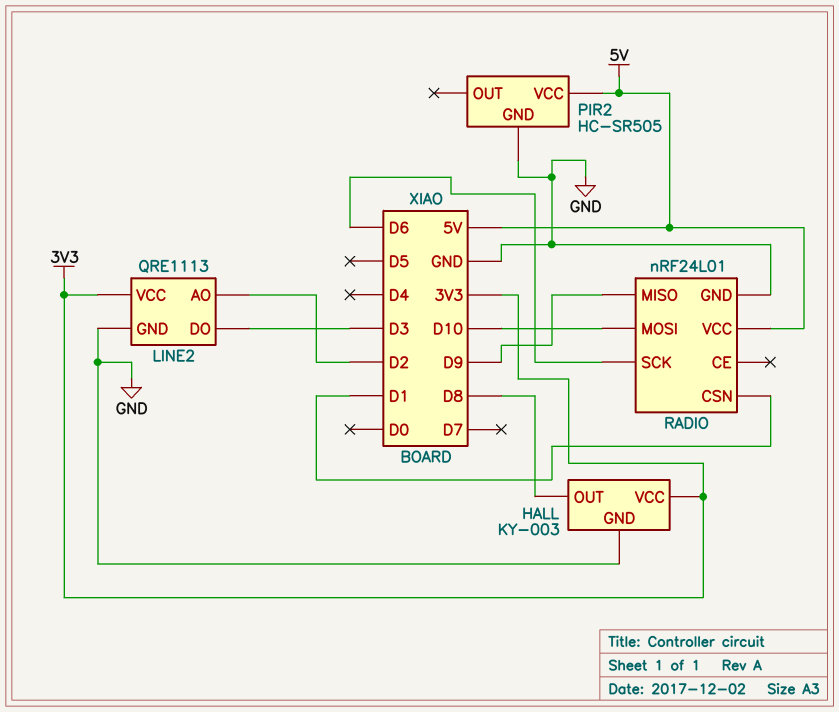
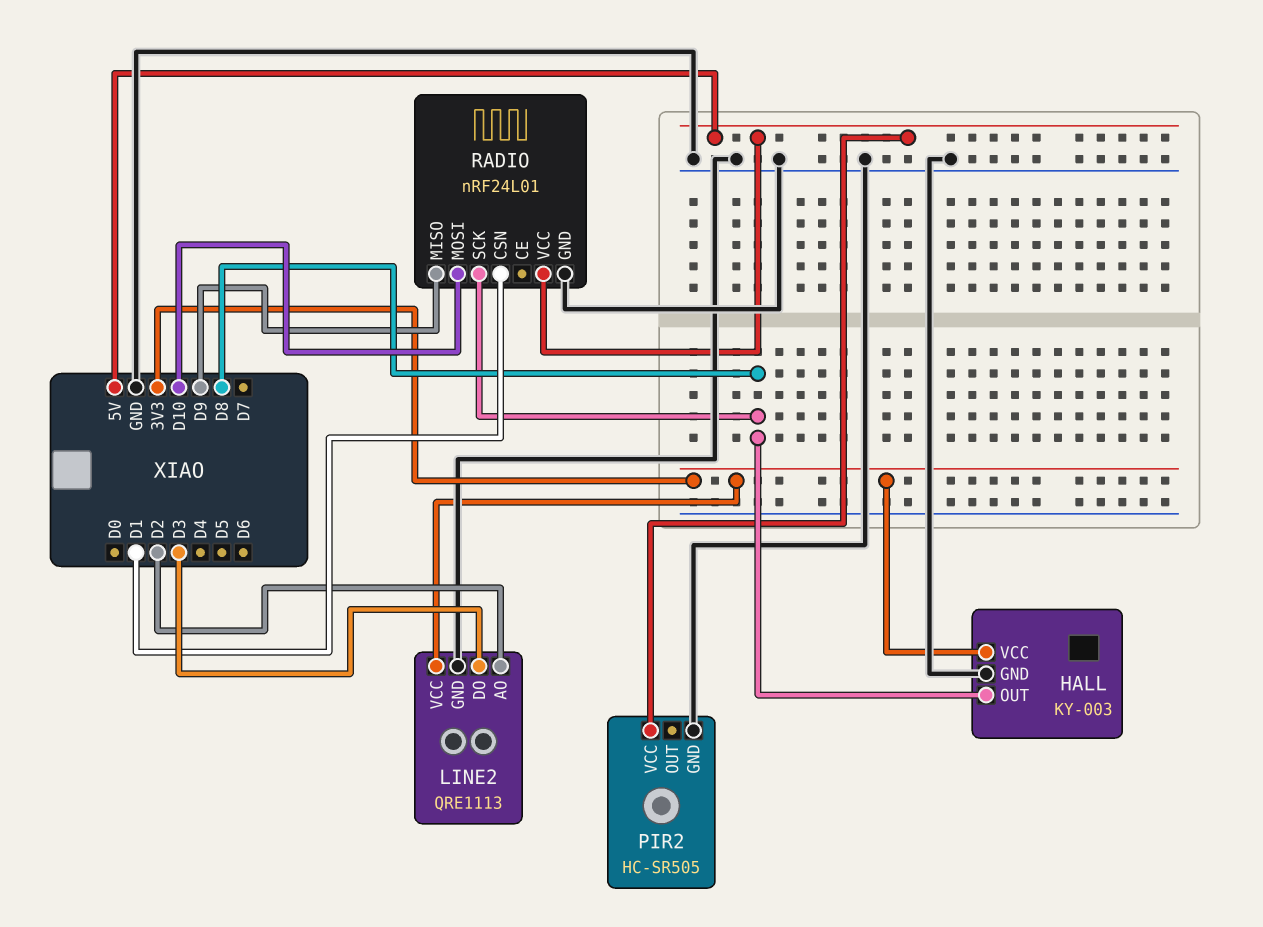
RADIO pin SCK: D6 -> D8

